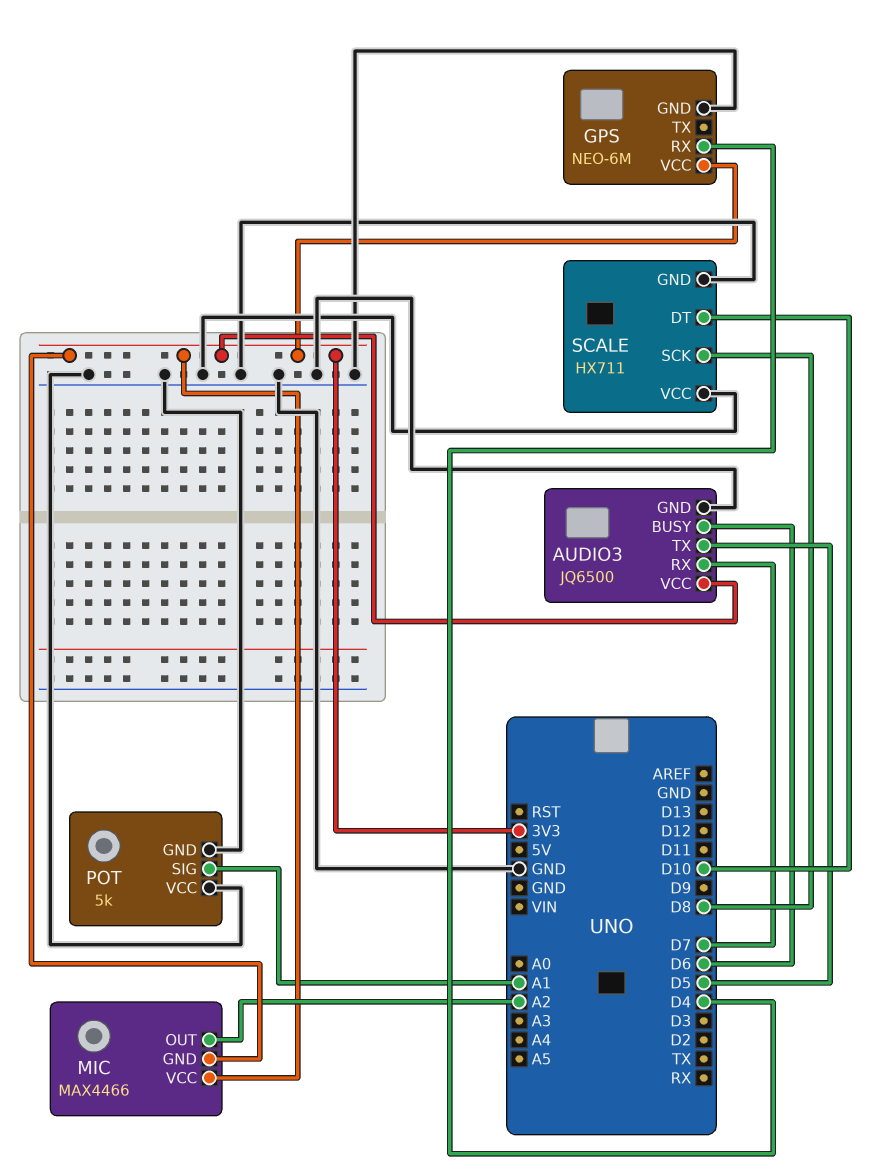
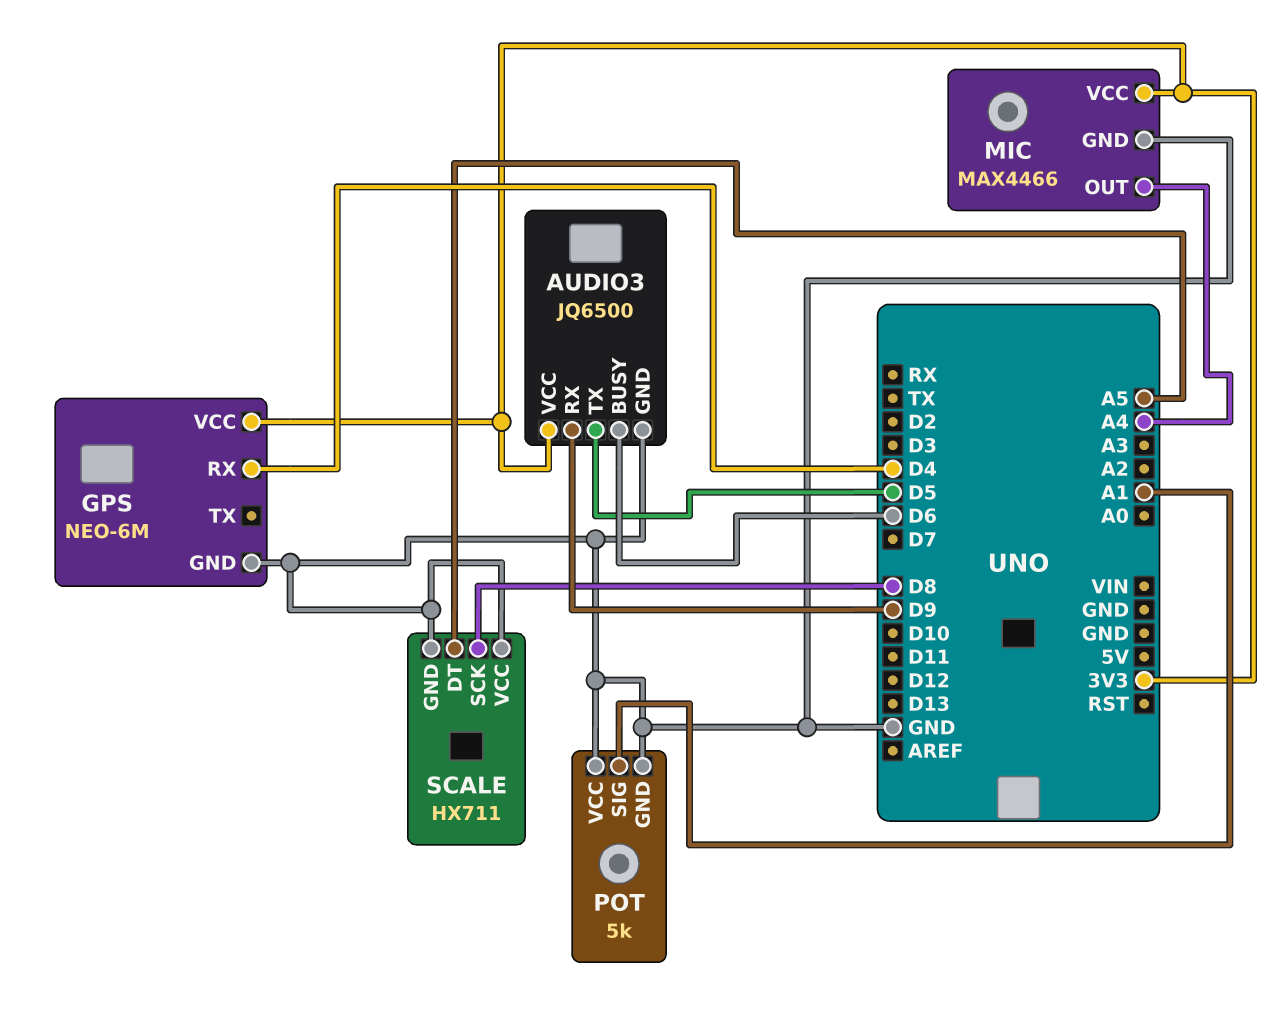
AUDIO3 pin RX: D7 -> D9
MIC pin GND: 3V3 -> GND
MIC pin OUT: A2 -> A4
SCALE pin DT: D10 -> A5

